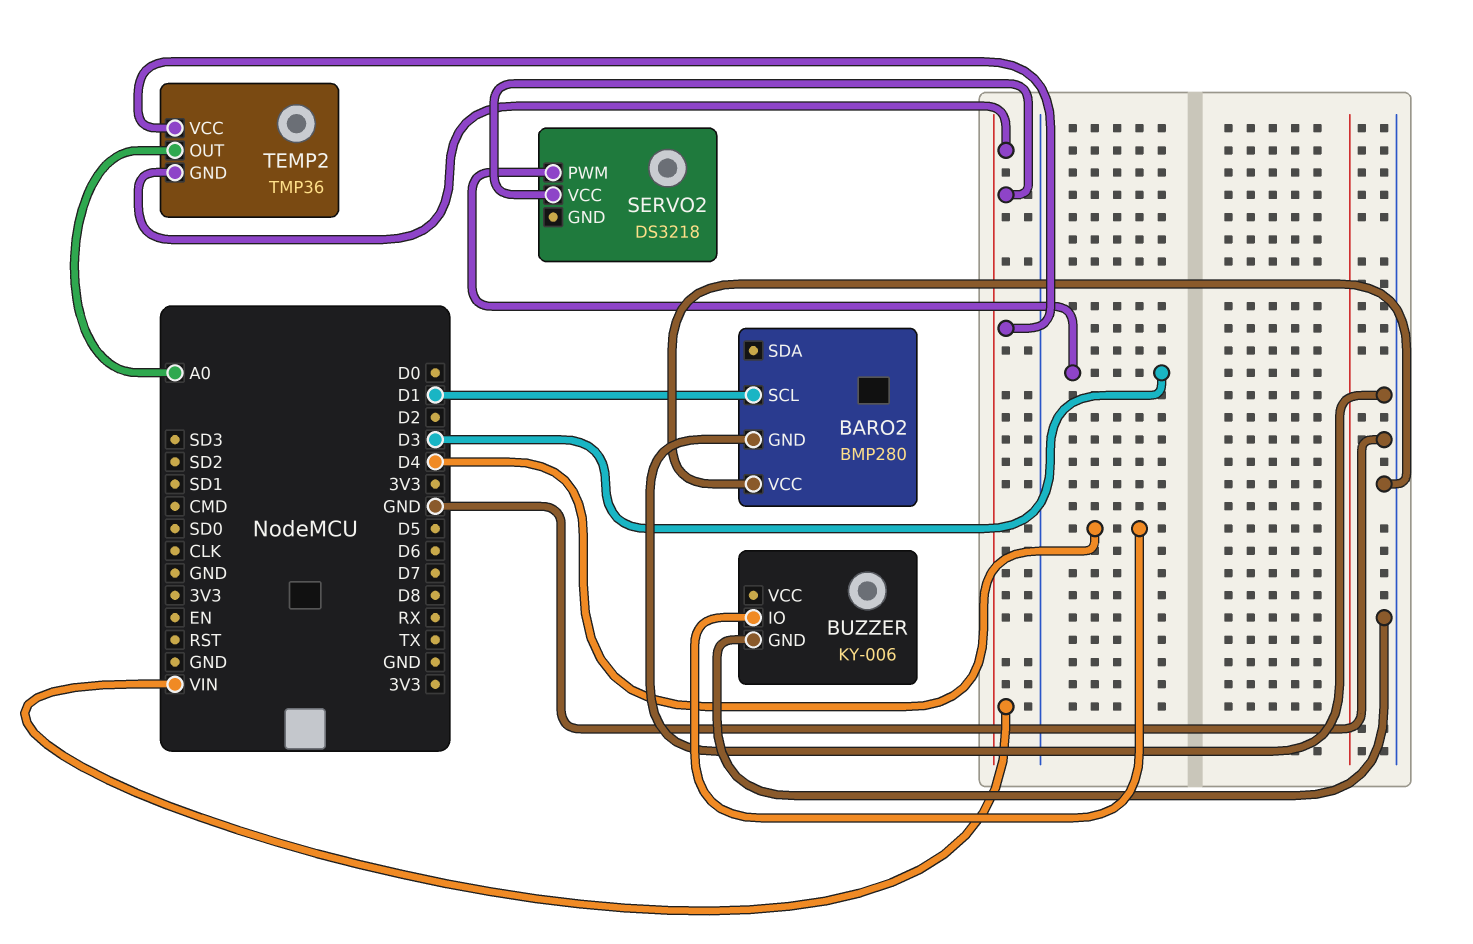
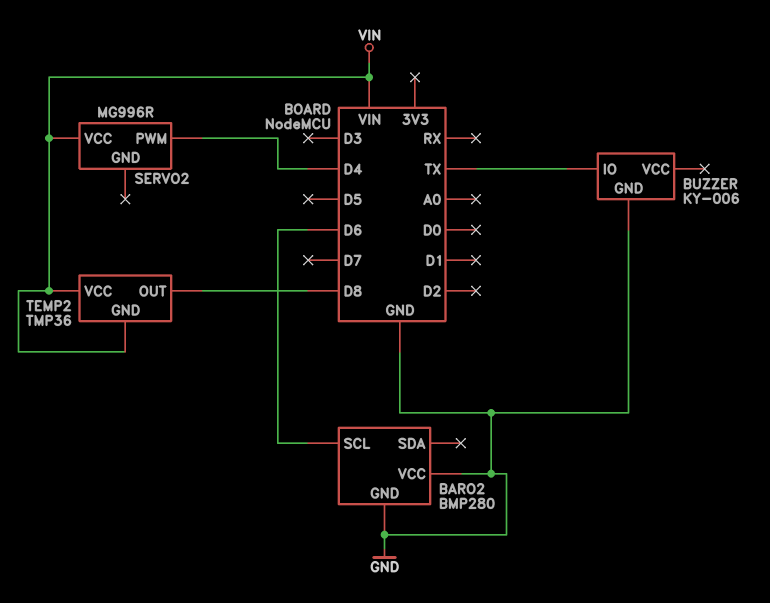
BARO2 pin SCL: D1 -> D6
BUZZER pin IO: D4 -> TX
SERVO2: DS3218 -> MG996R
SERVO2 pin PWM: D3 -> D4
TEMP2 pin OUT: A0 -> D8

